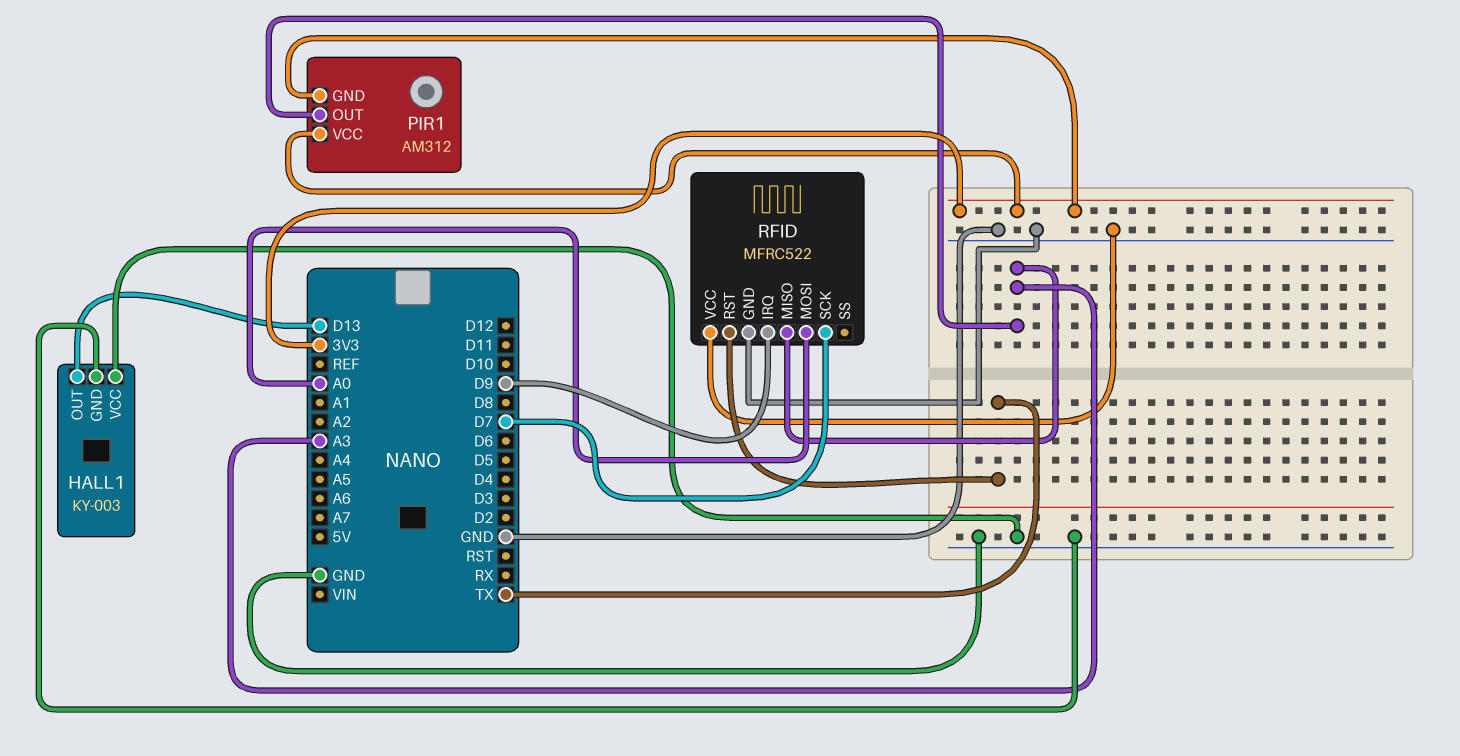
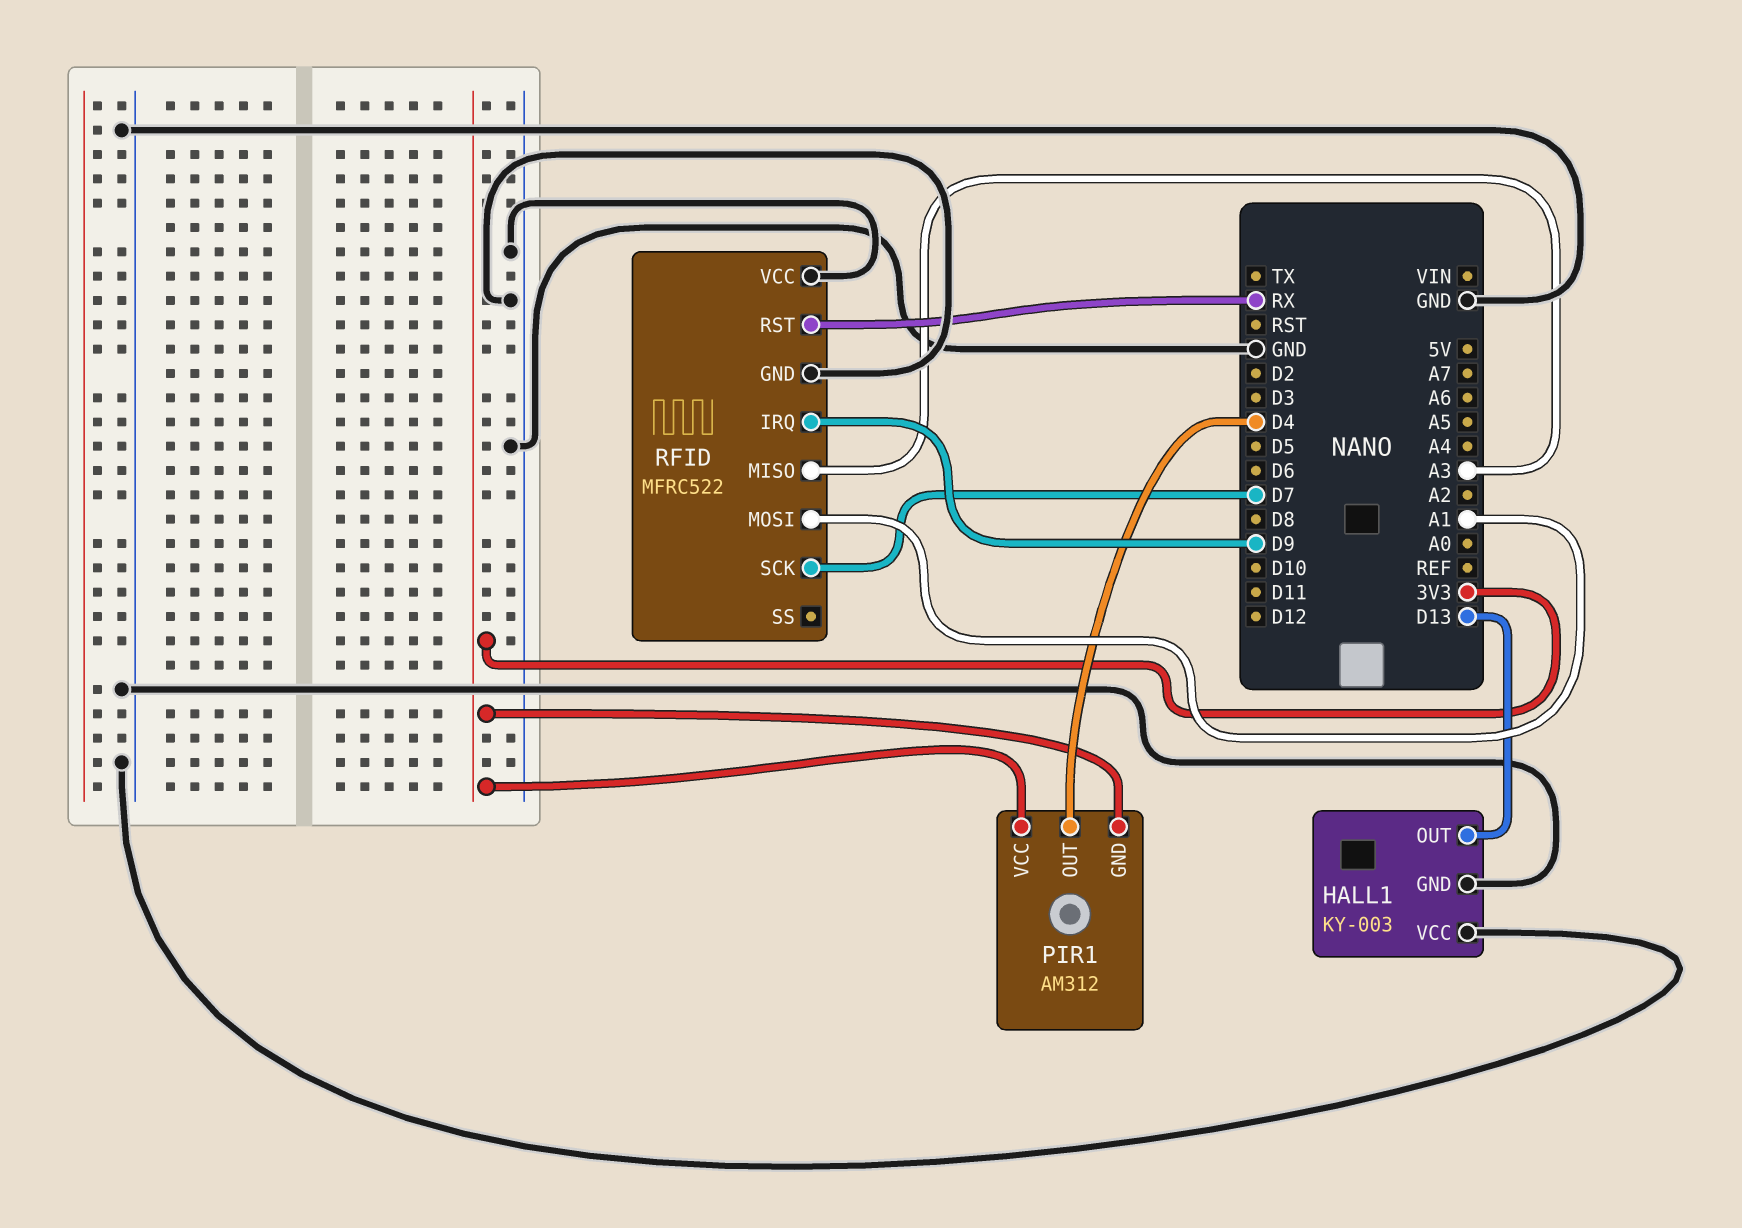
PIR1 pin OUT: A3 -> D4
RFID pin MOSI: A0 -> A1
RFID pin RST: TX -> RX

